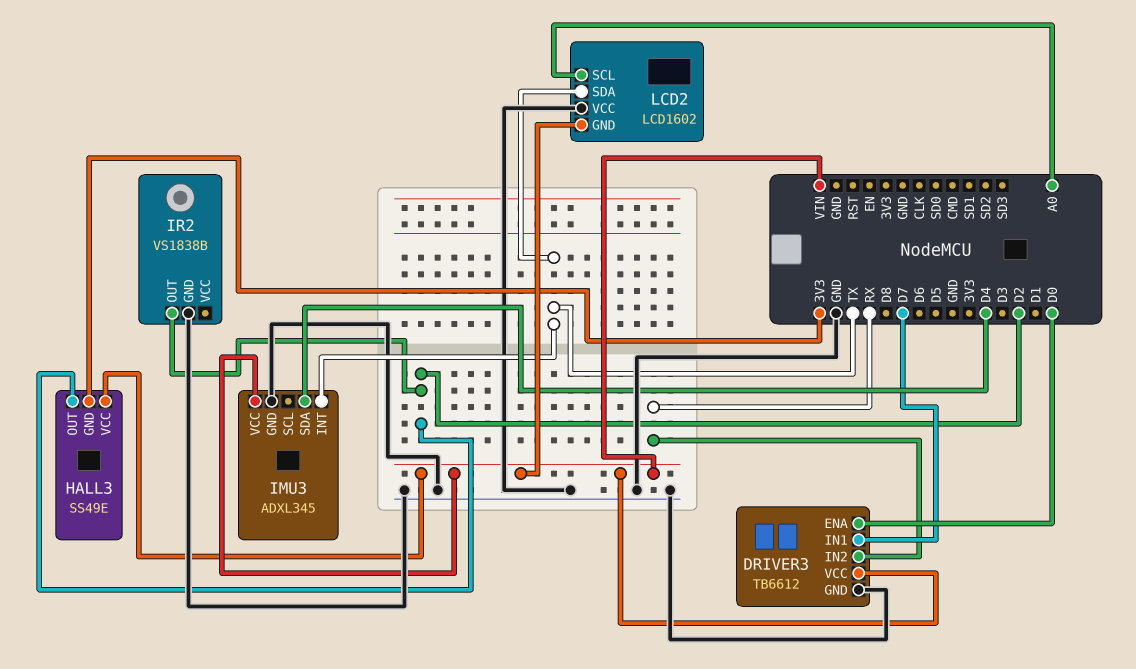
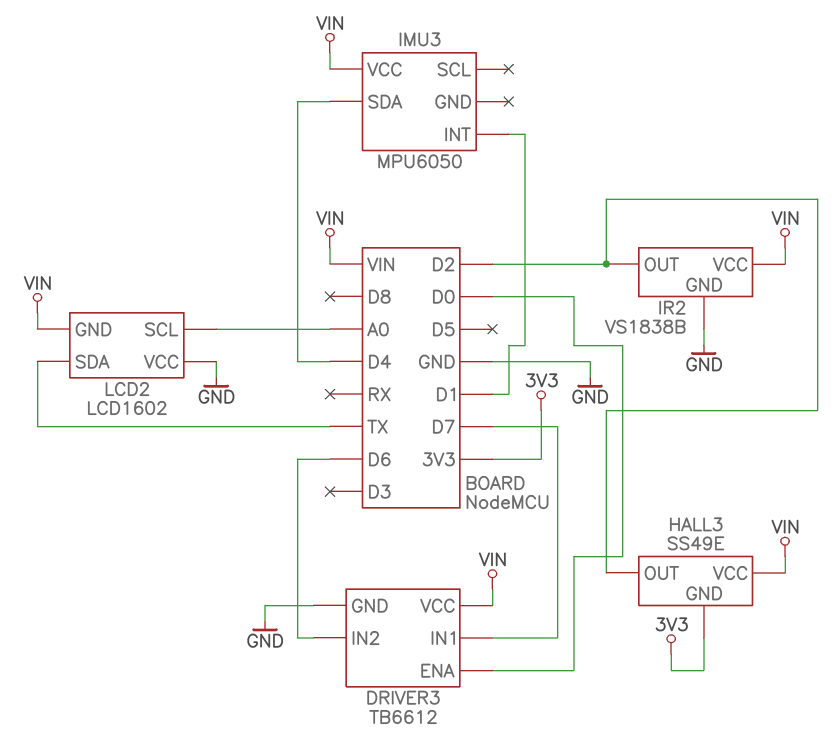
DRIVER3 pin IN2: RX -> D6
IMU3: ADXL345 -> MPU6050
IMU3 pin GND: GND -> none
IMU3 pin INT: TX -> D1
IR2 pin VCC: none -> VIN

